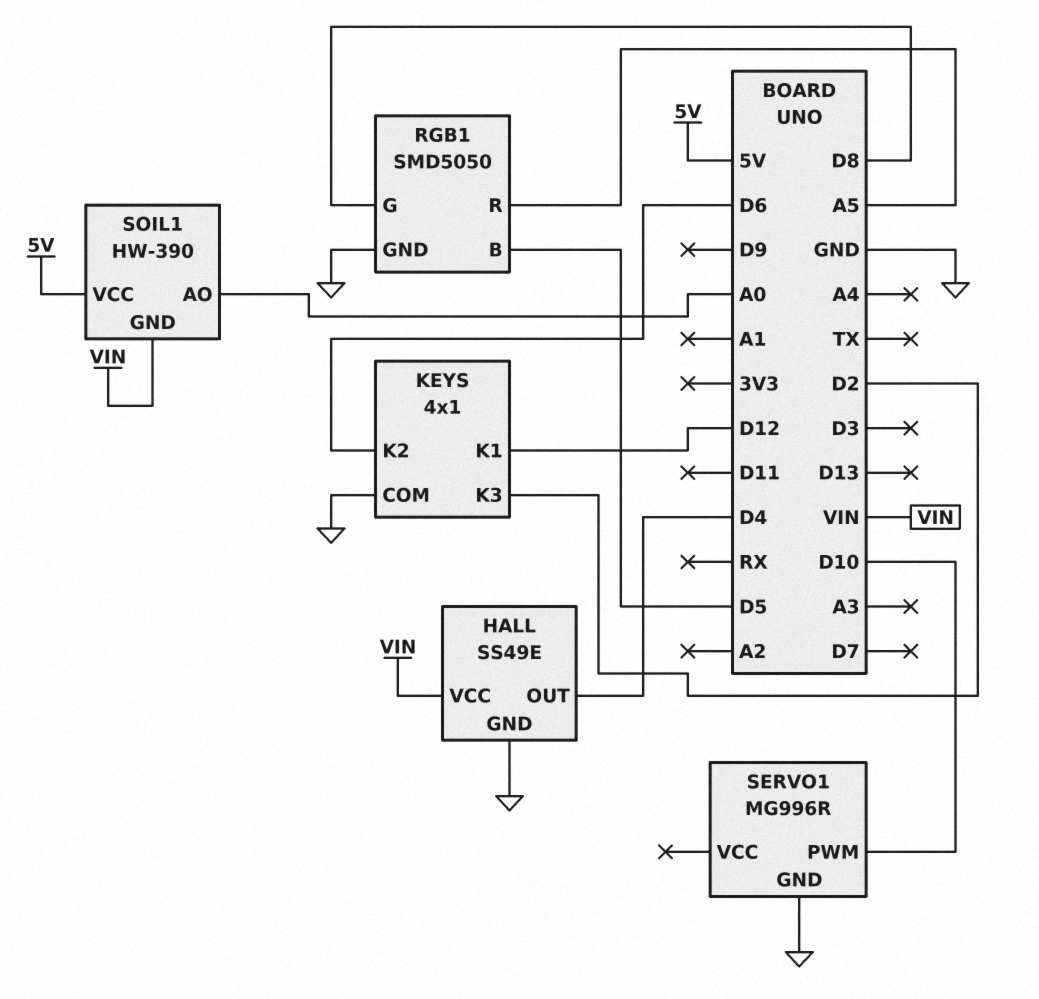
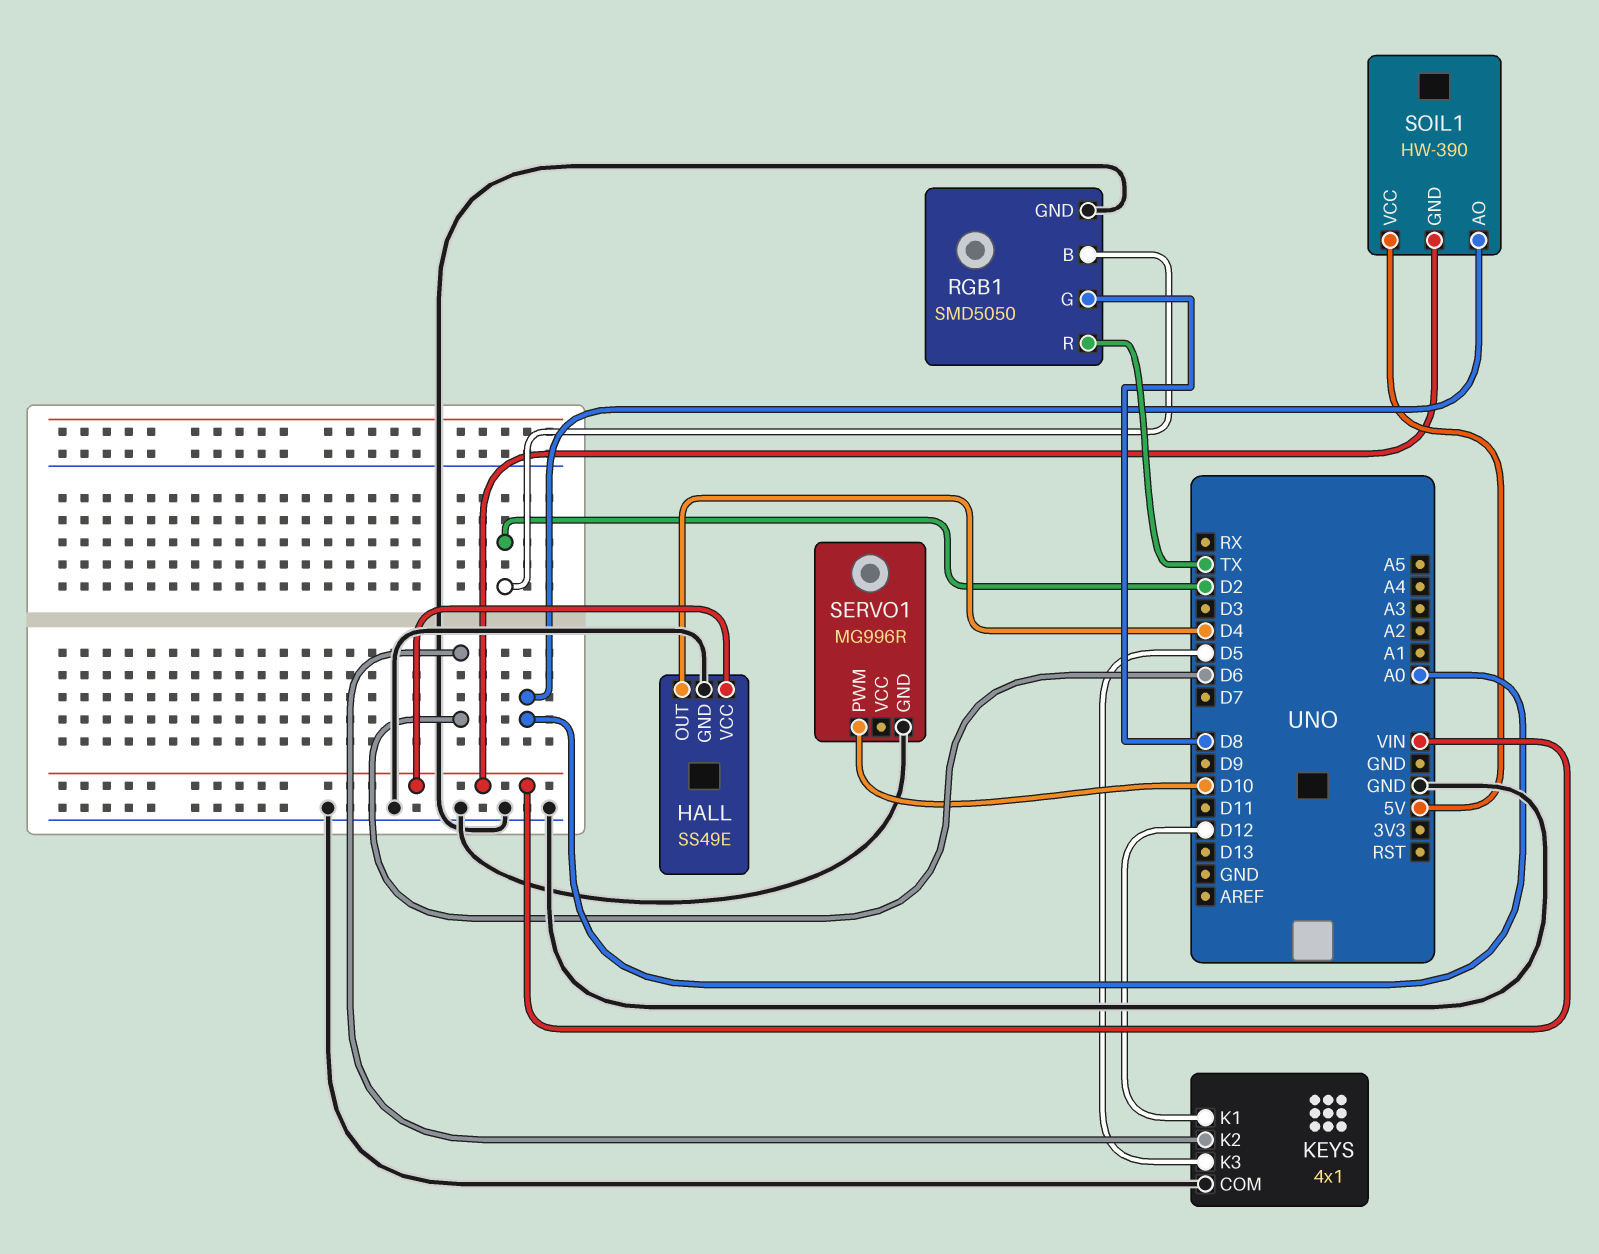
KEYS pin K3: D2 -> D5
RGB1 pin B: D5 -> D2
RGB1 pin R: A5 -> TX

